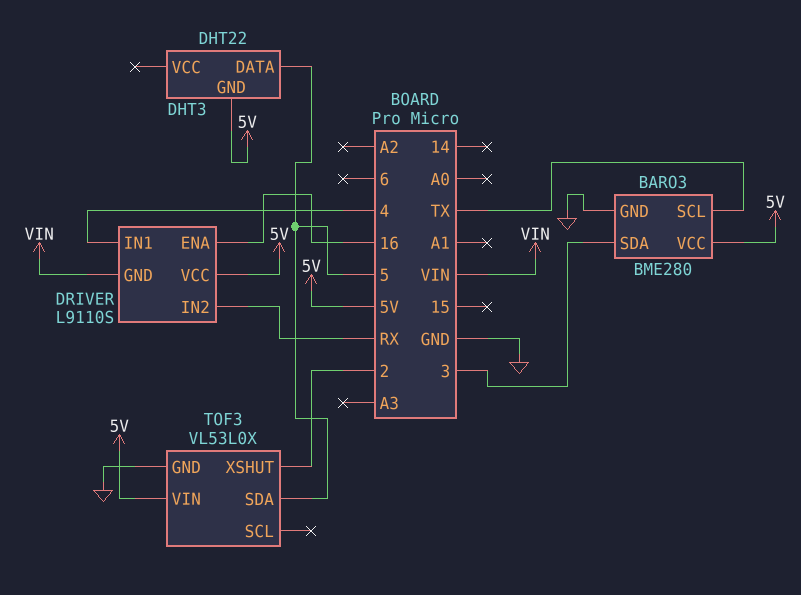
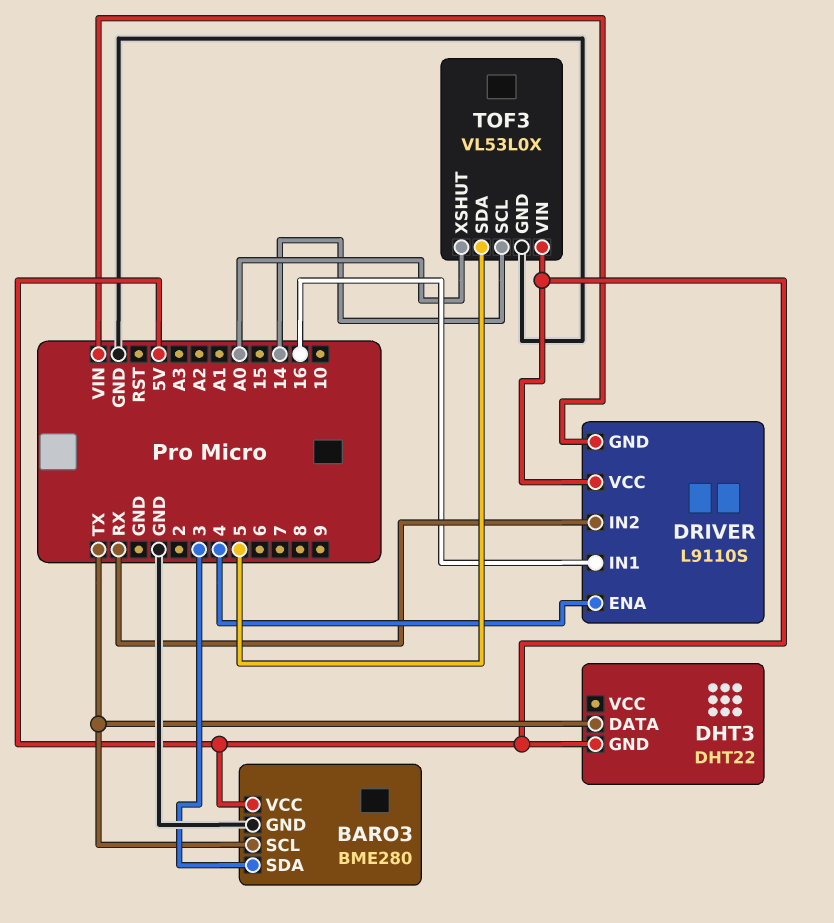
DHT3 pin DATA: 5 -> TX
DRIVER pin ENA: 16 -> 4
DRIVER pin IN1: 4 -> 16
TOF3 pin SCL: none -> 14
TOF3 pin XSHUT: 2 -> A0

